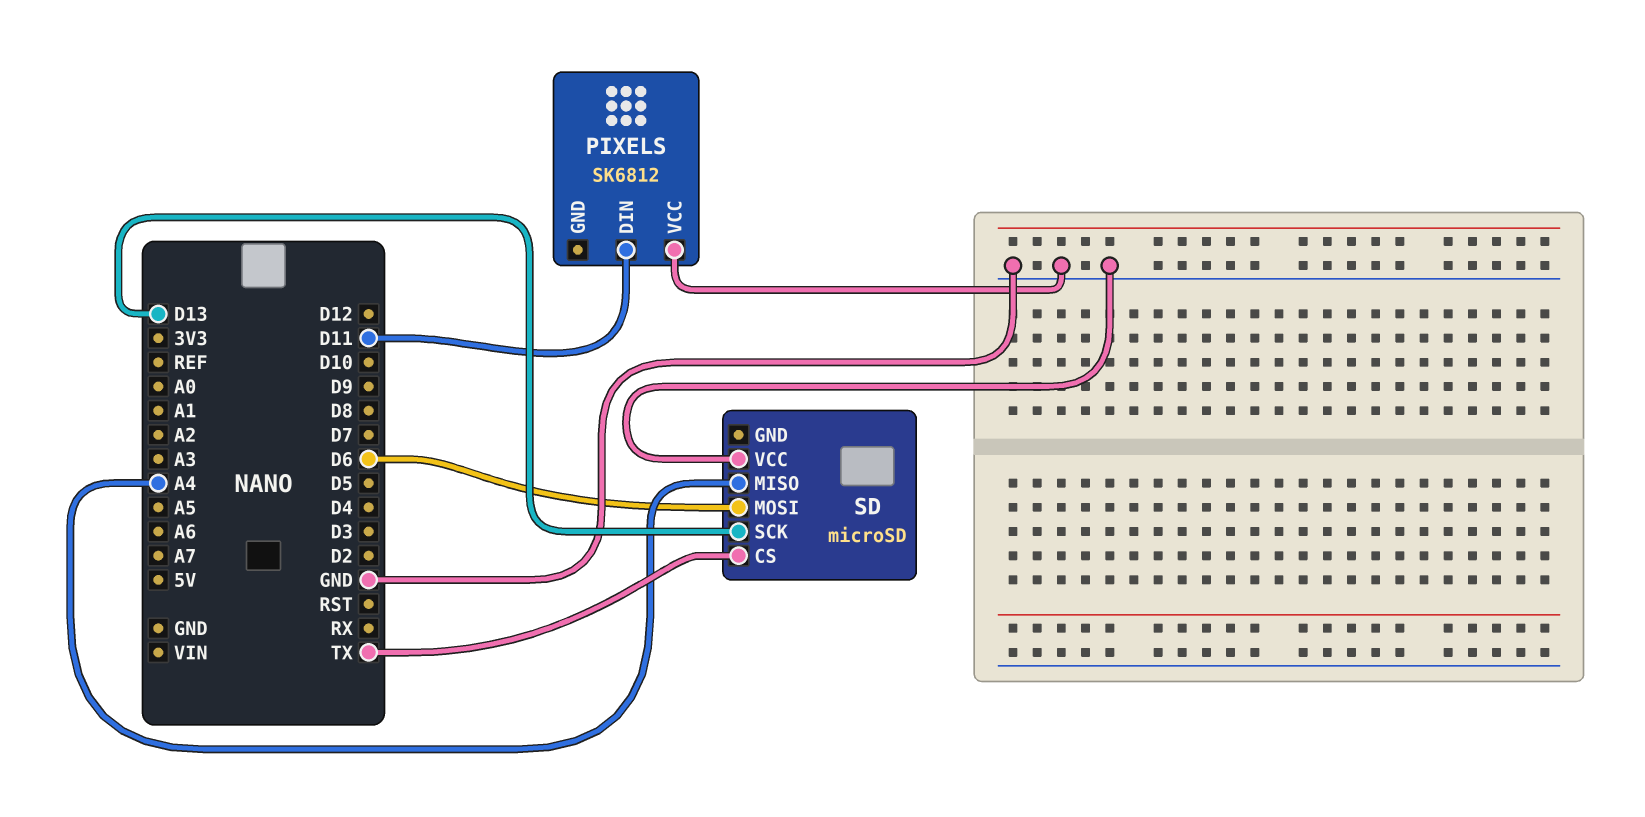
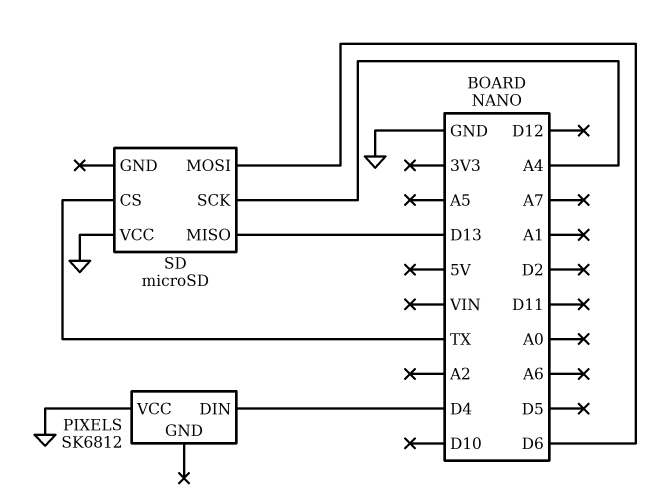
PIXELS pin DIN: D11 -> D4
SD pin MISO: A4 -> D13
SD pin SCK: D13 -> A4

